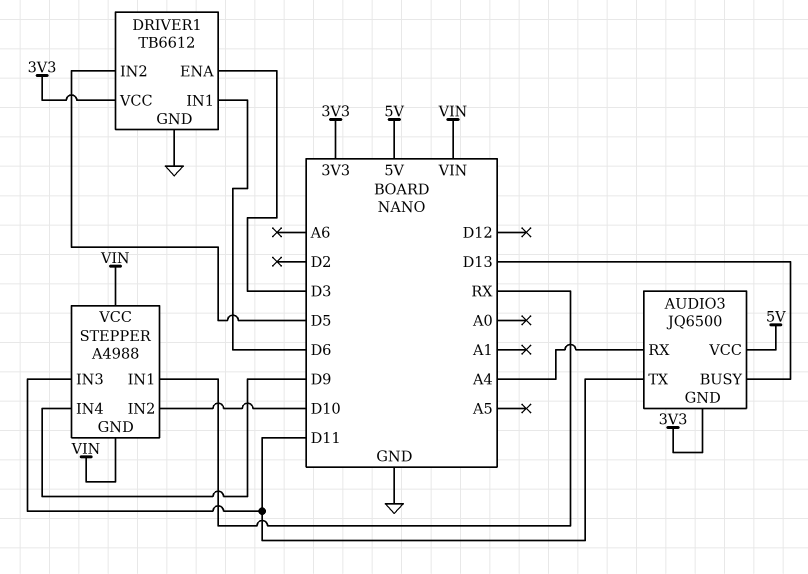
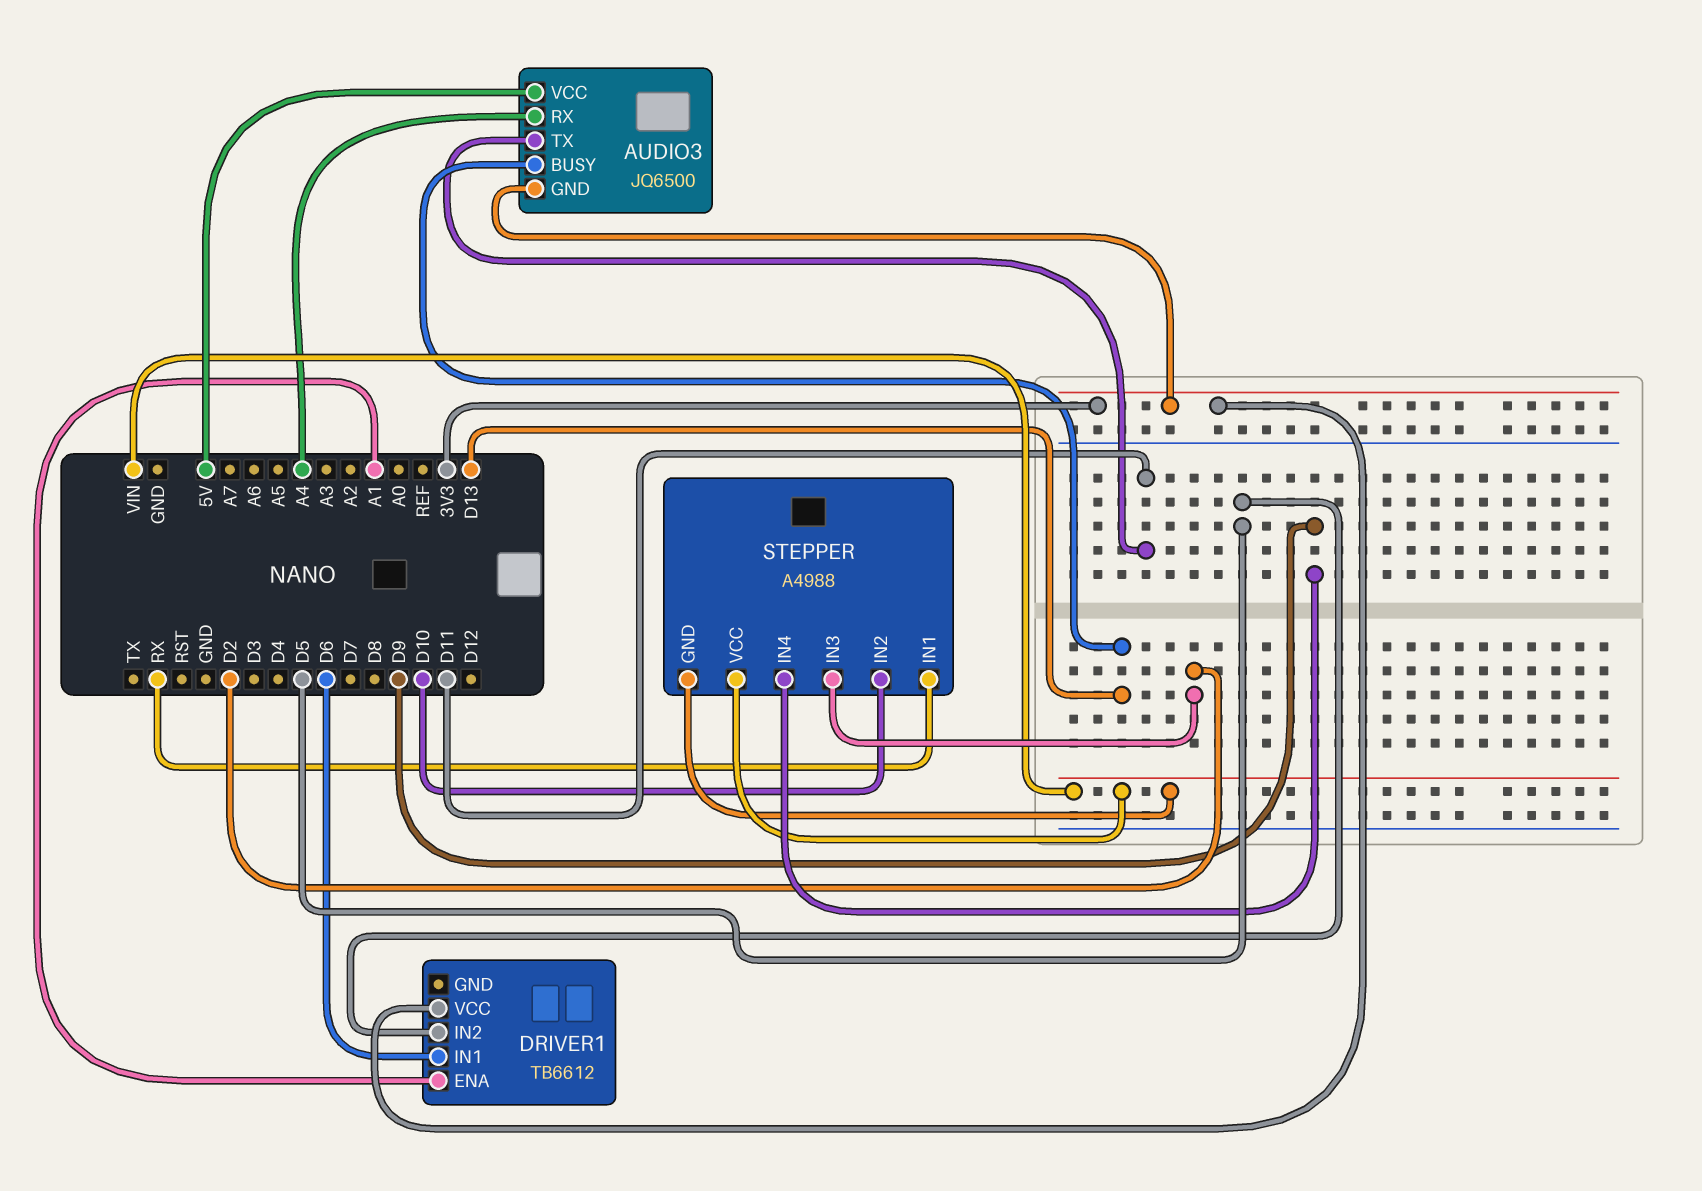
DRIVER1 pin ENA: D3 -> A1
DRIVER1 pin GND: GND -> none
STEPPER pin IN3: D11 -> D2

